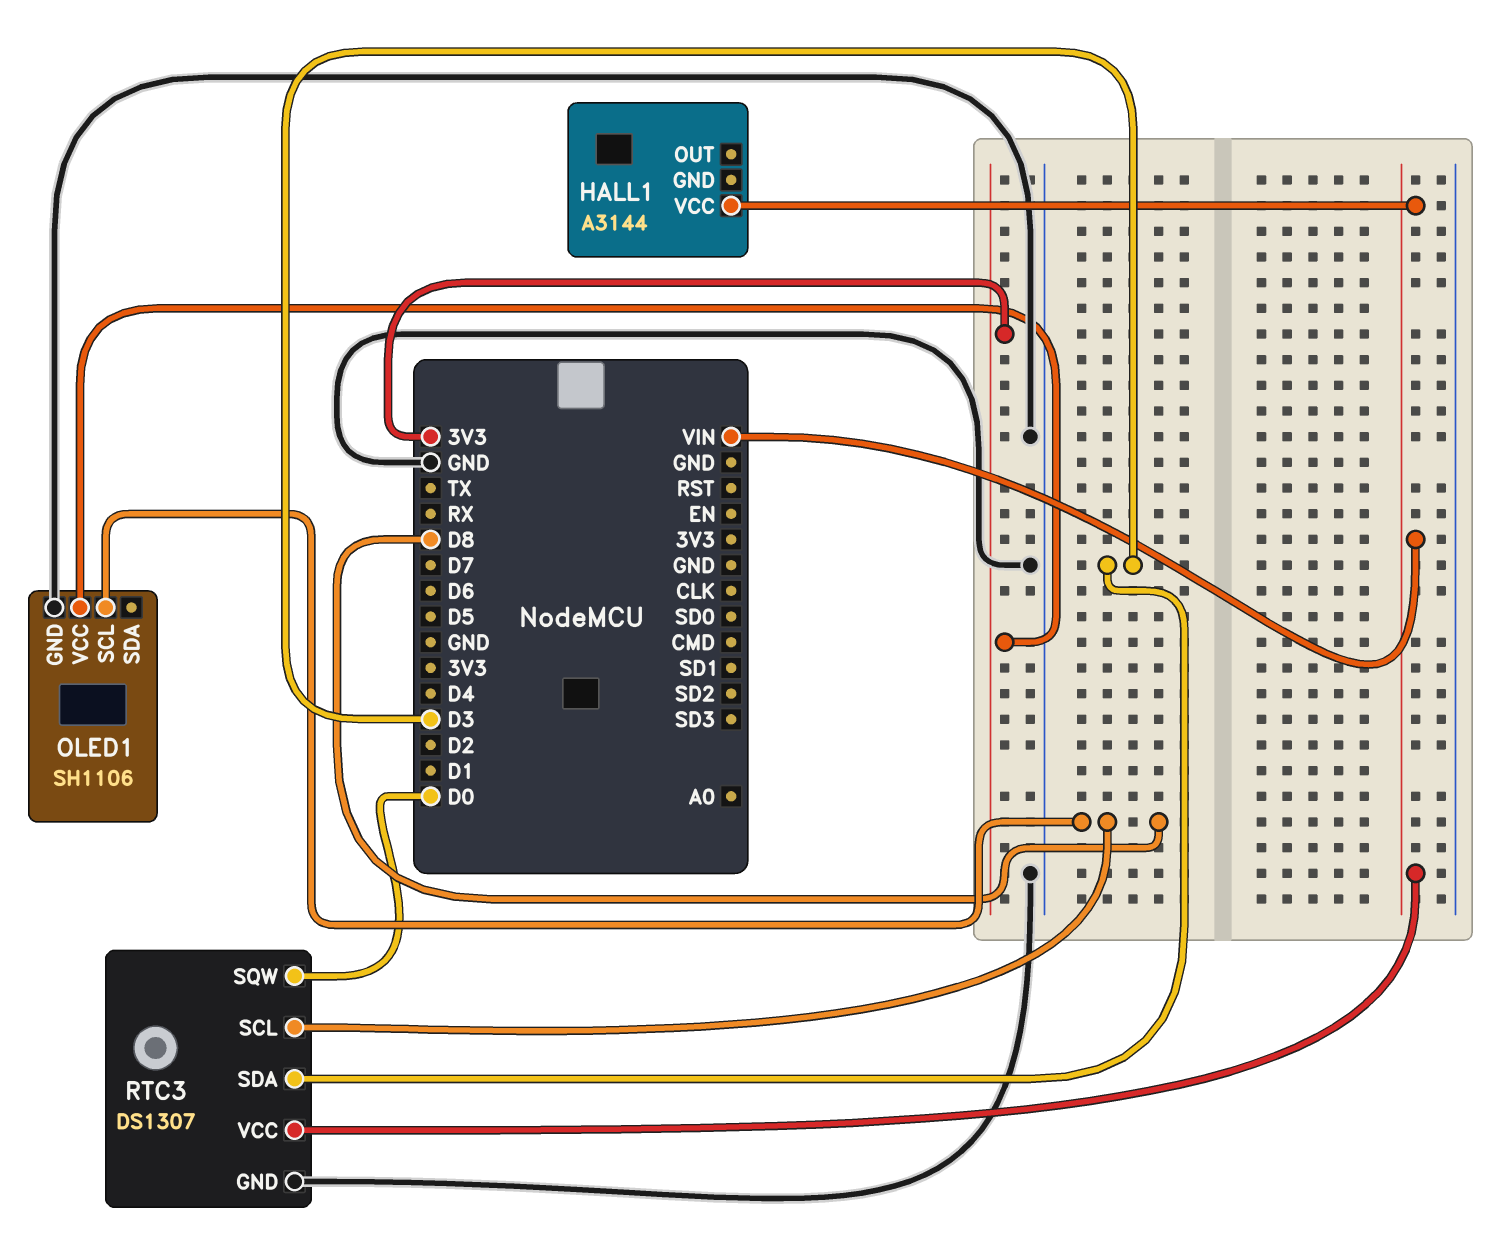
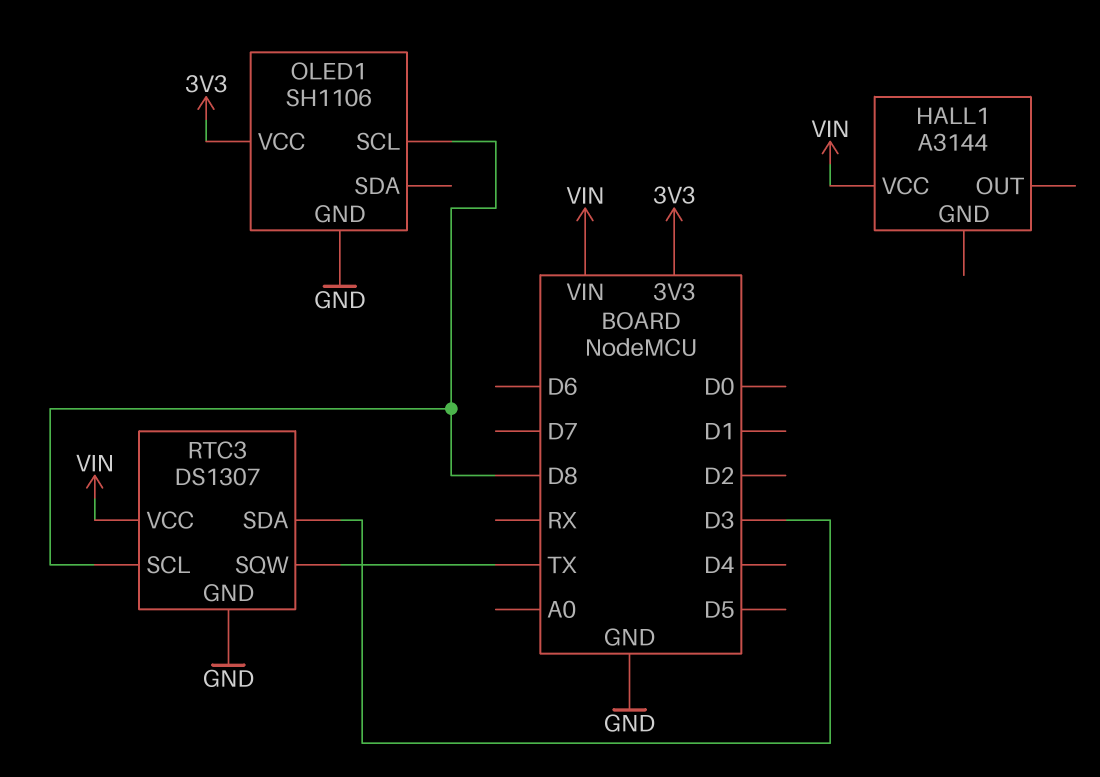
RTC3 pin SQW: D0 -> TX

